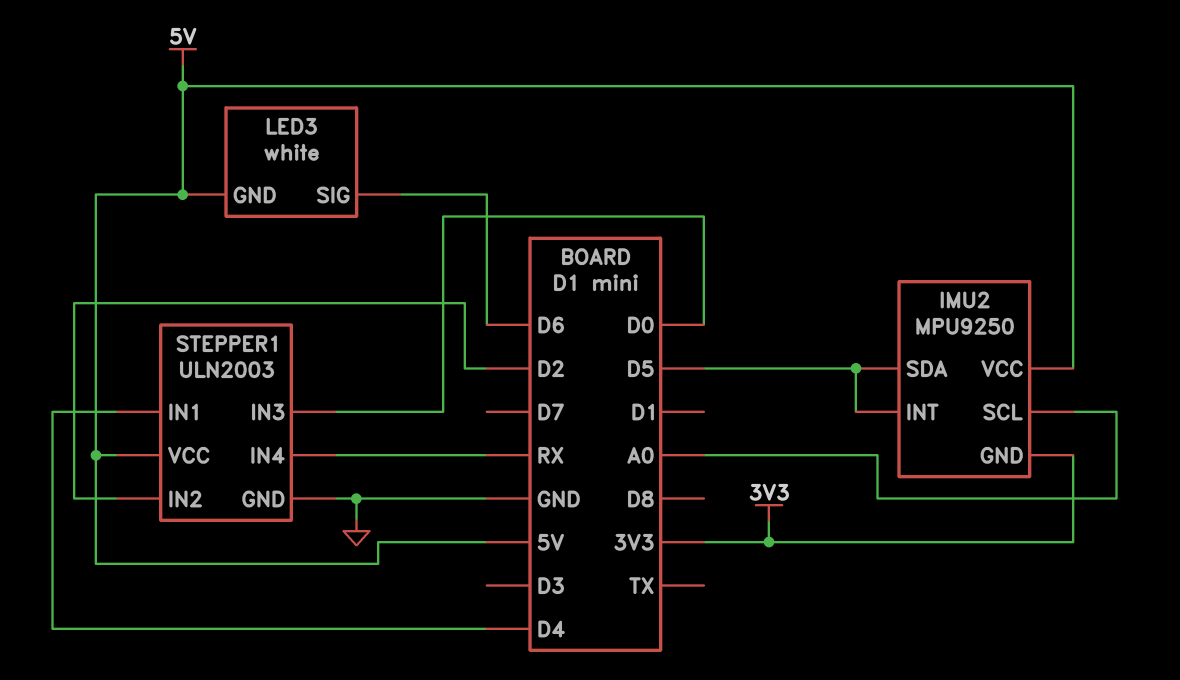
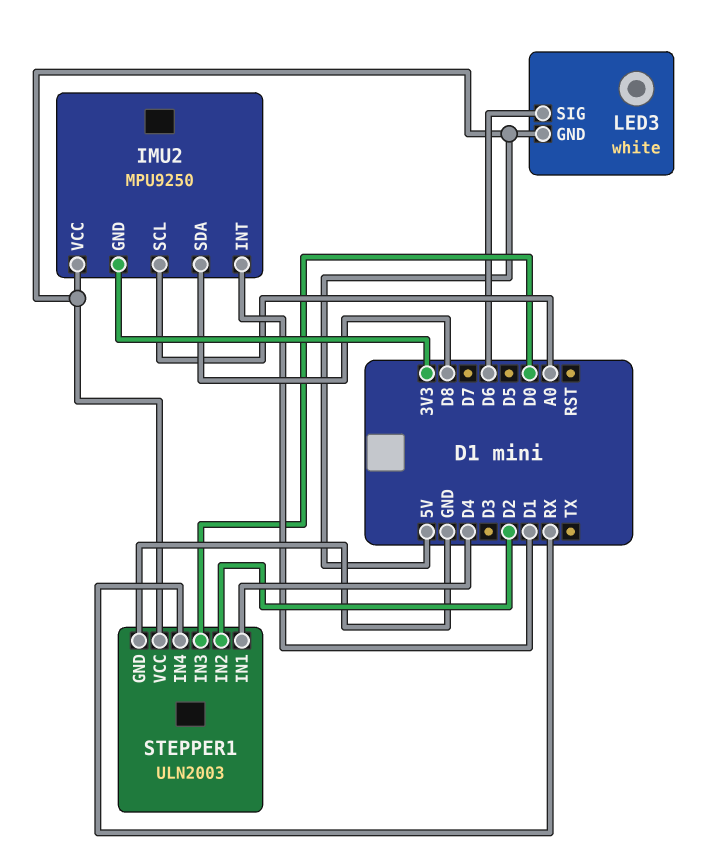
IMU2 pin INT: D5 -> D1
IMU2 pin SDA: D5 -> D8

